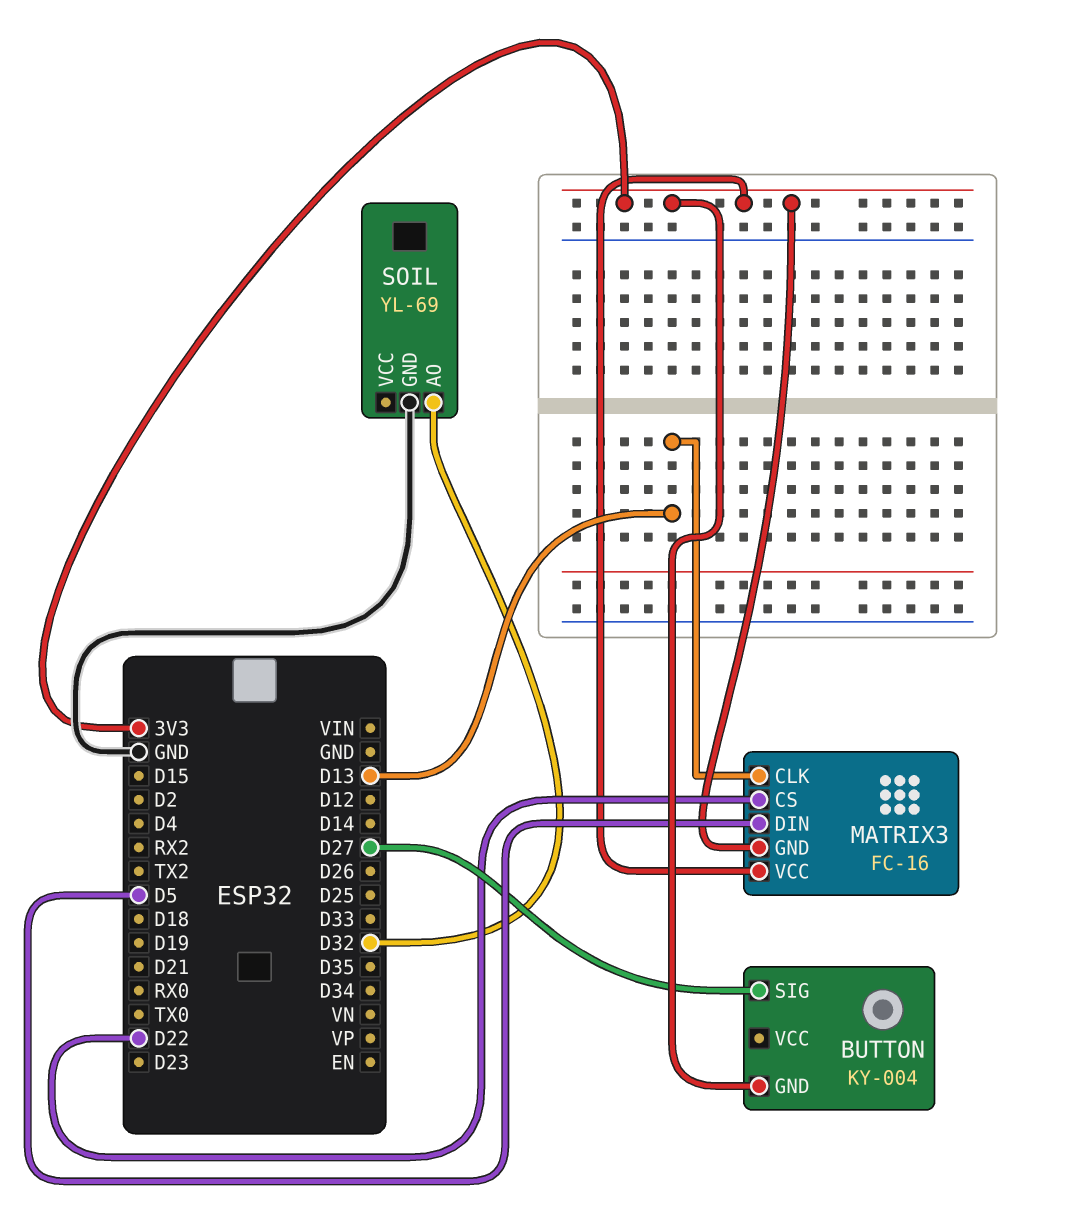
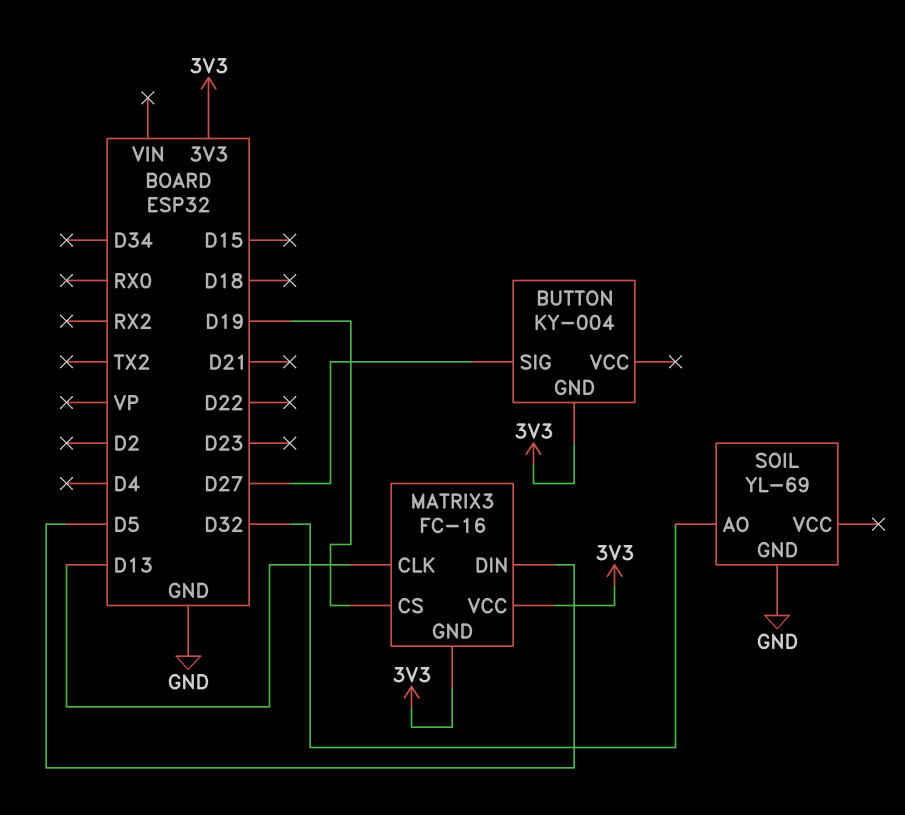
MATRIX3 pin CS: D22 -> D19

